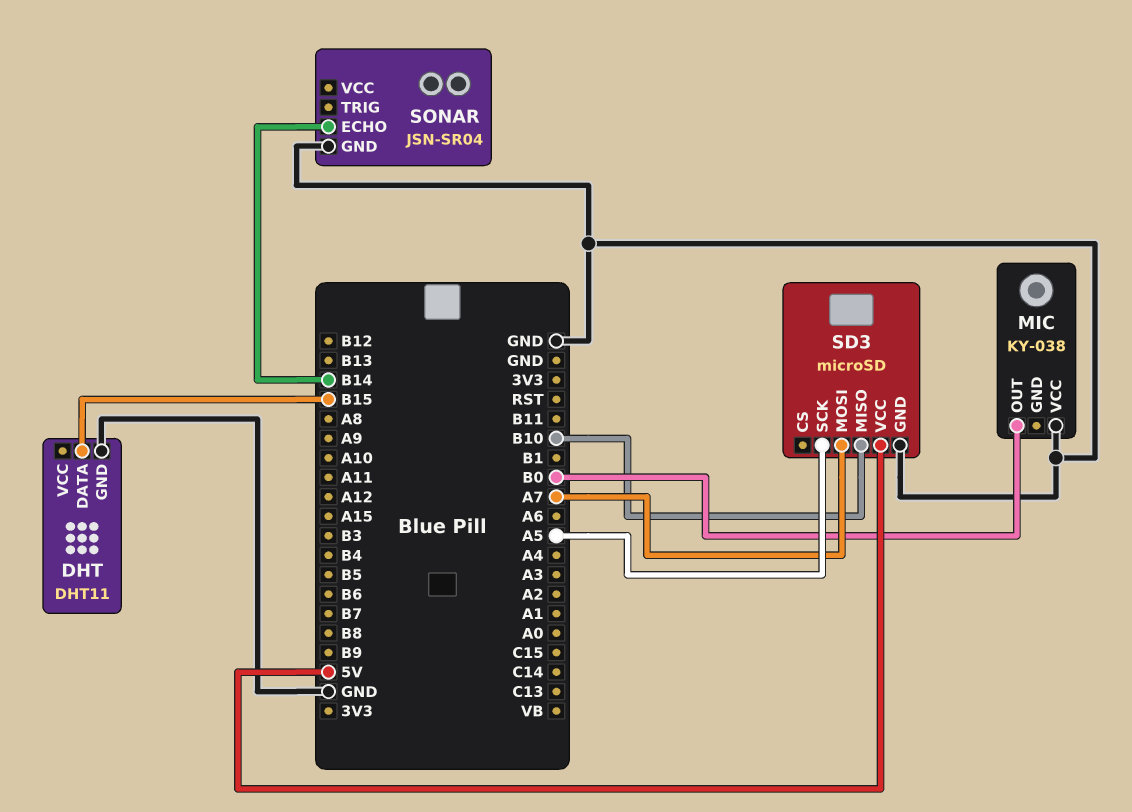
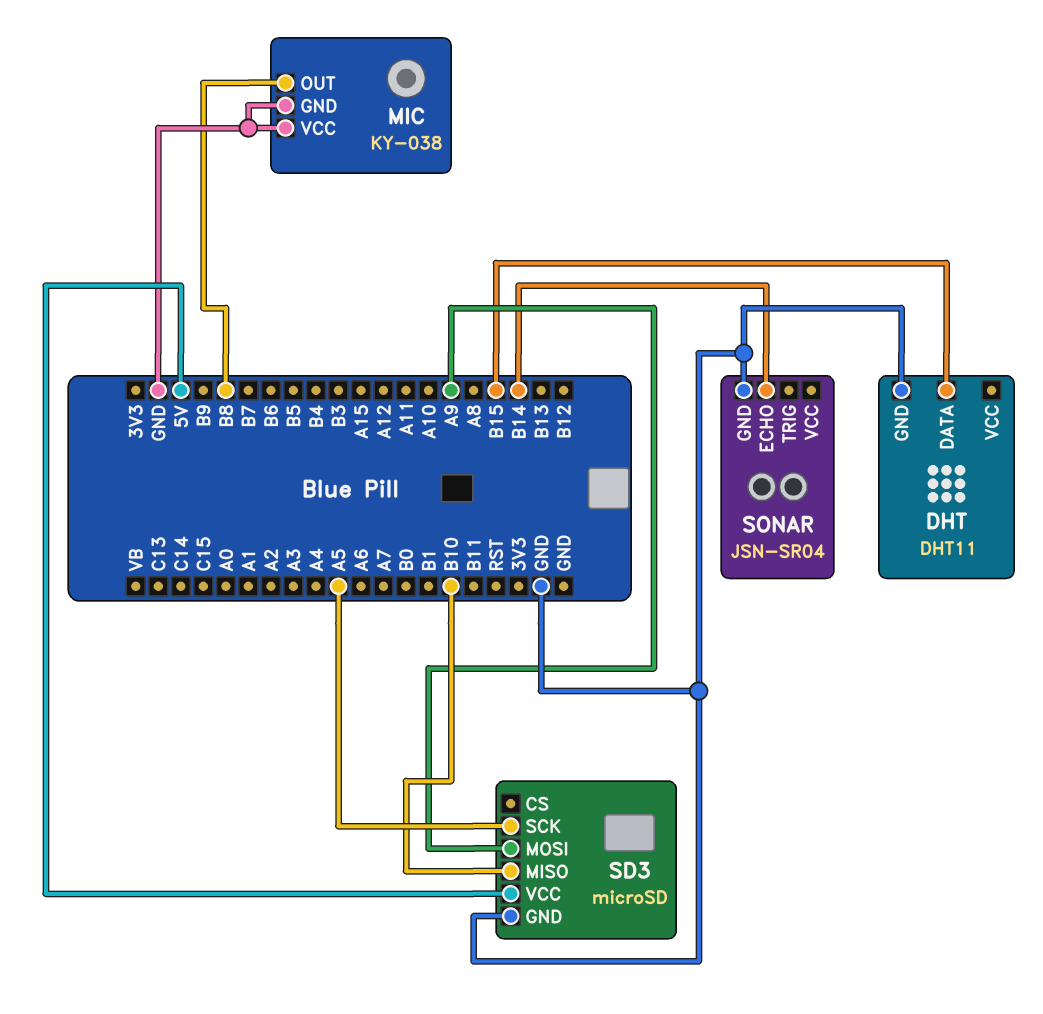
MIC pin GND: none -> GND
MIC pin OUT: B0 -> B8
SD3 pin MOSI: A7 -> A9

